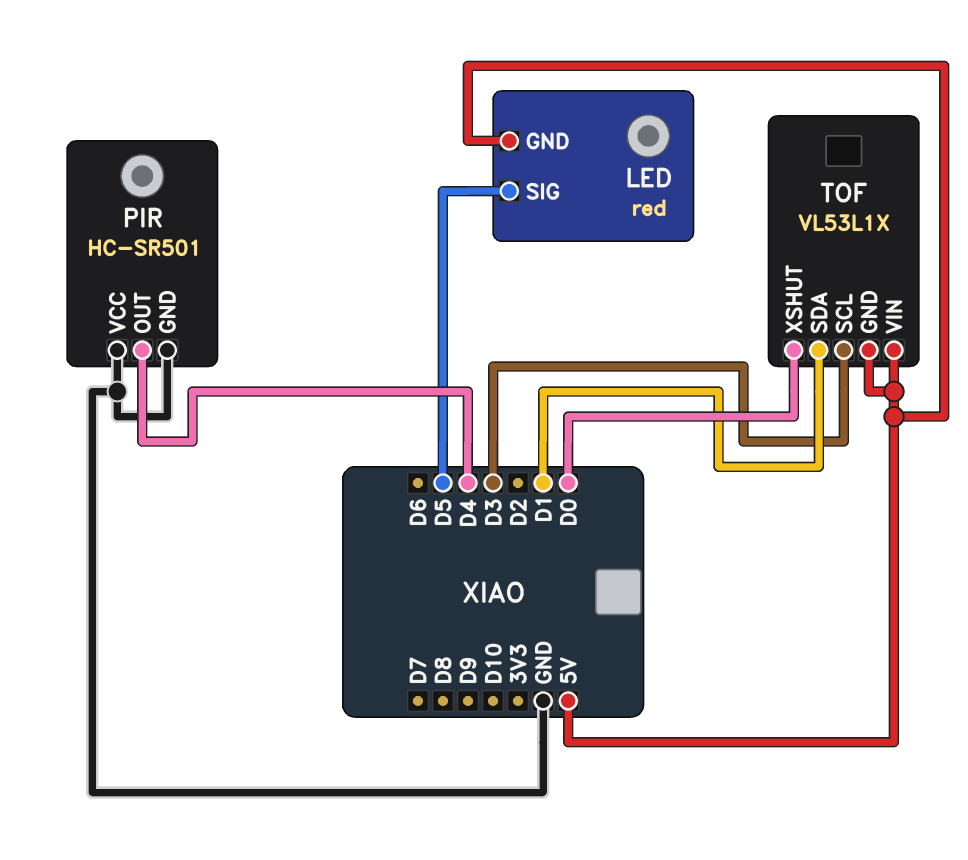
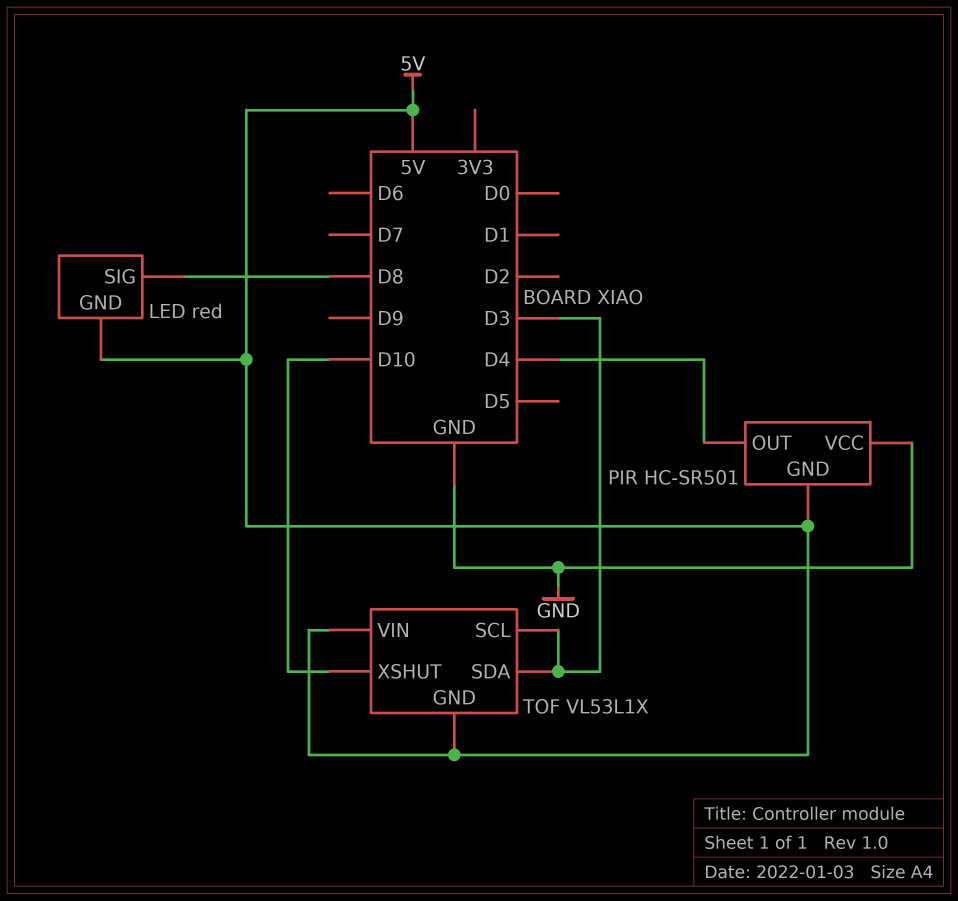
LED pin SIG: D5 -> D8
PIR pin GND: GND -> 5V
TOF pin SDA: D1 -> D3
TOF pin XSHUT: D0 -> D10

